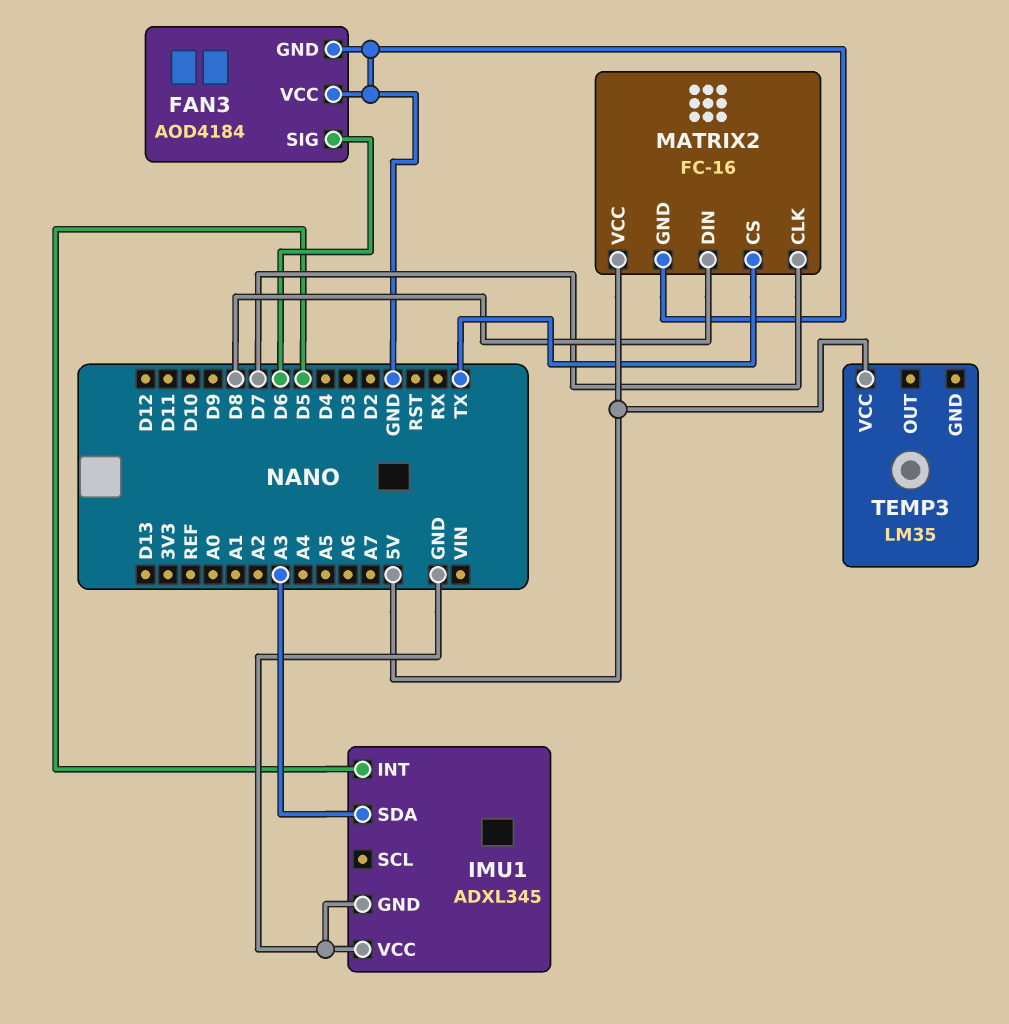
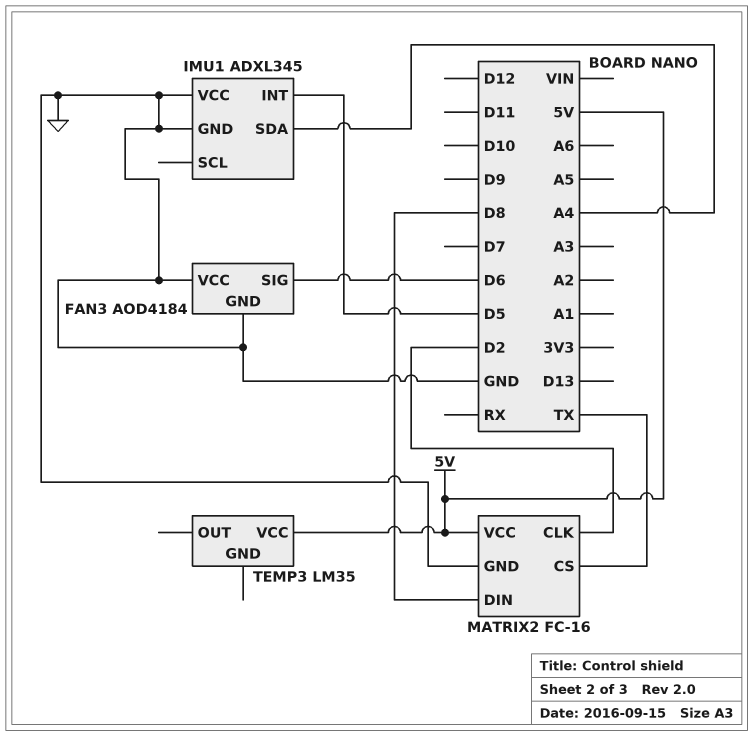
IMU1 pin SDA: A3 -> A4
MATRIX2 pin CLK: D7 -> D2

